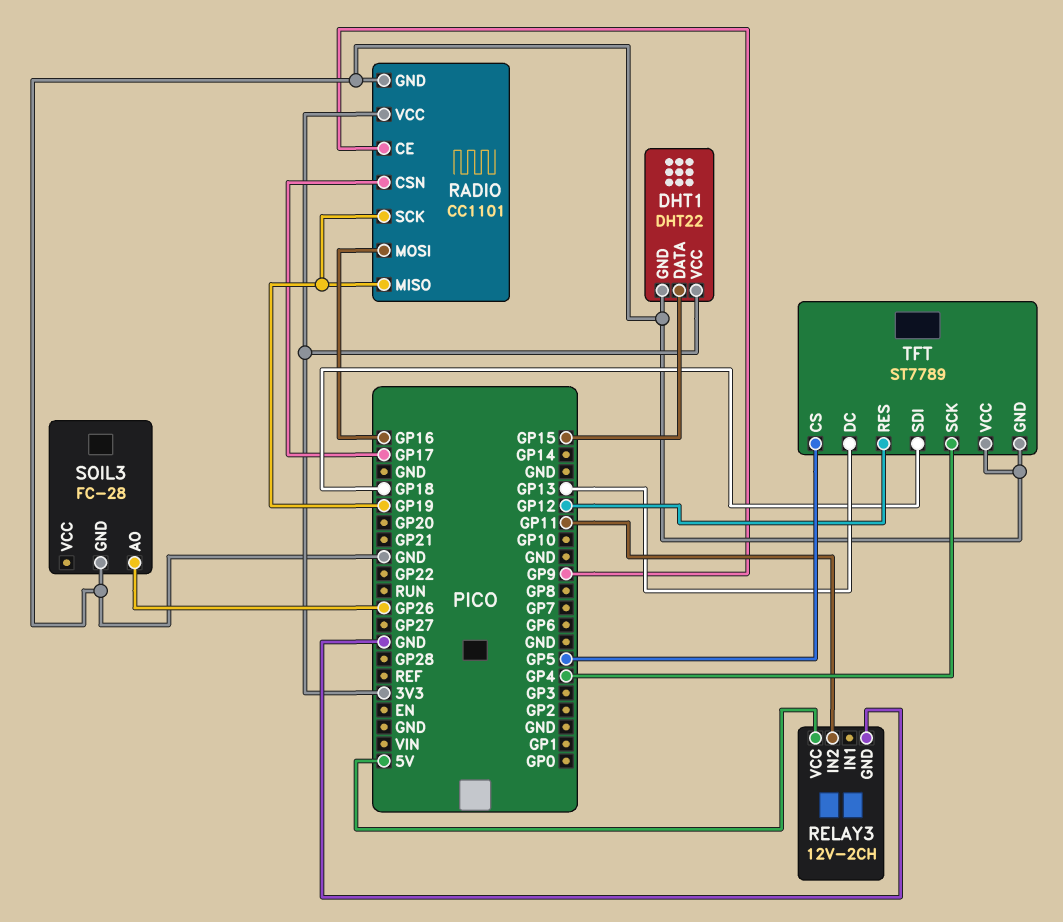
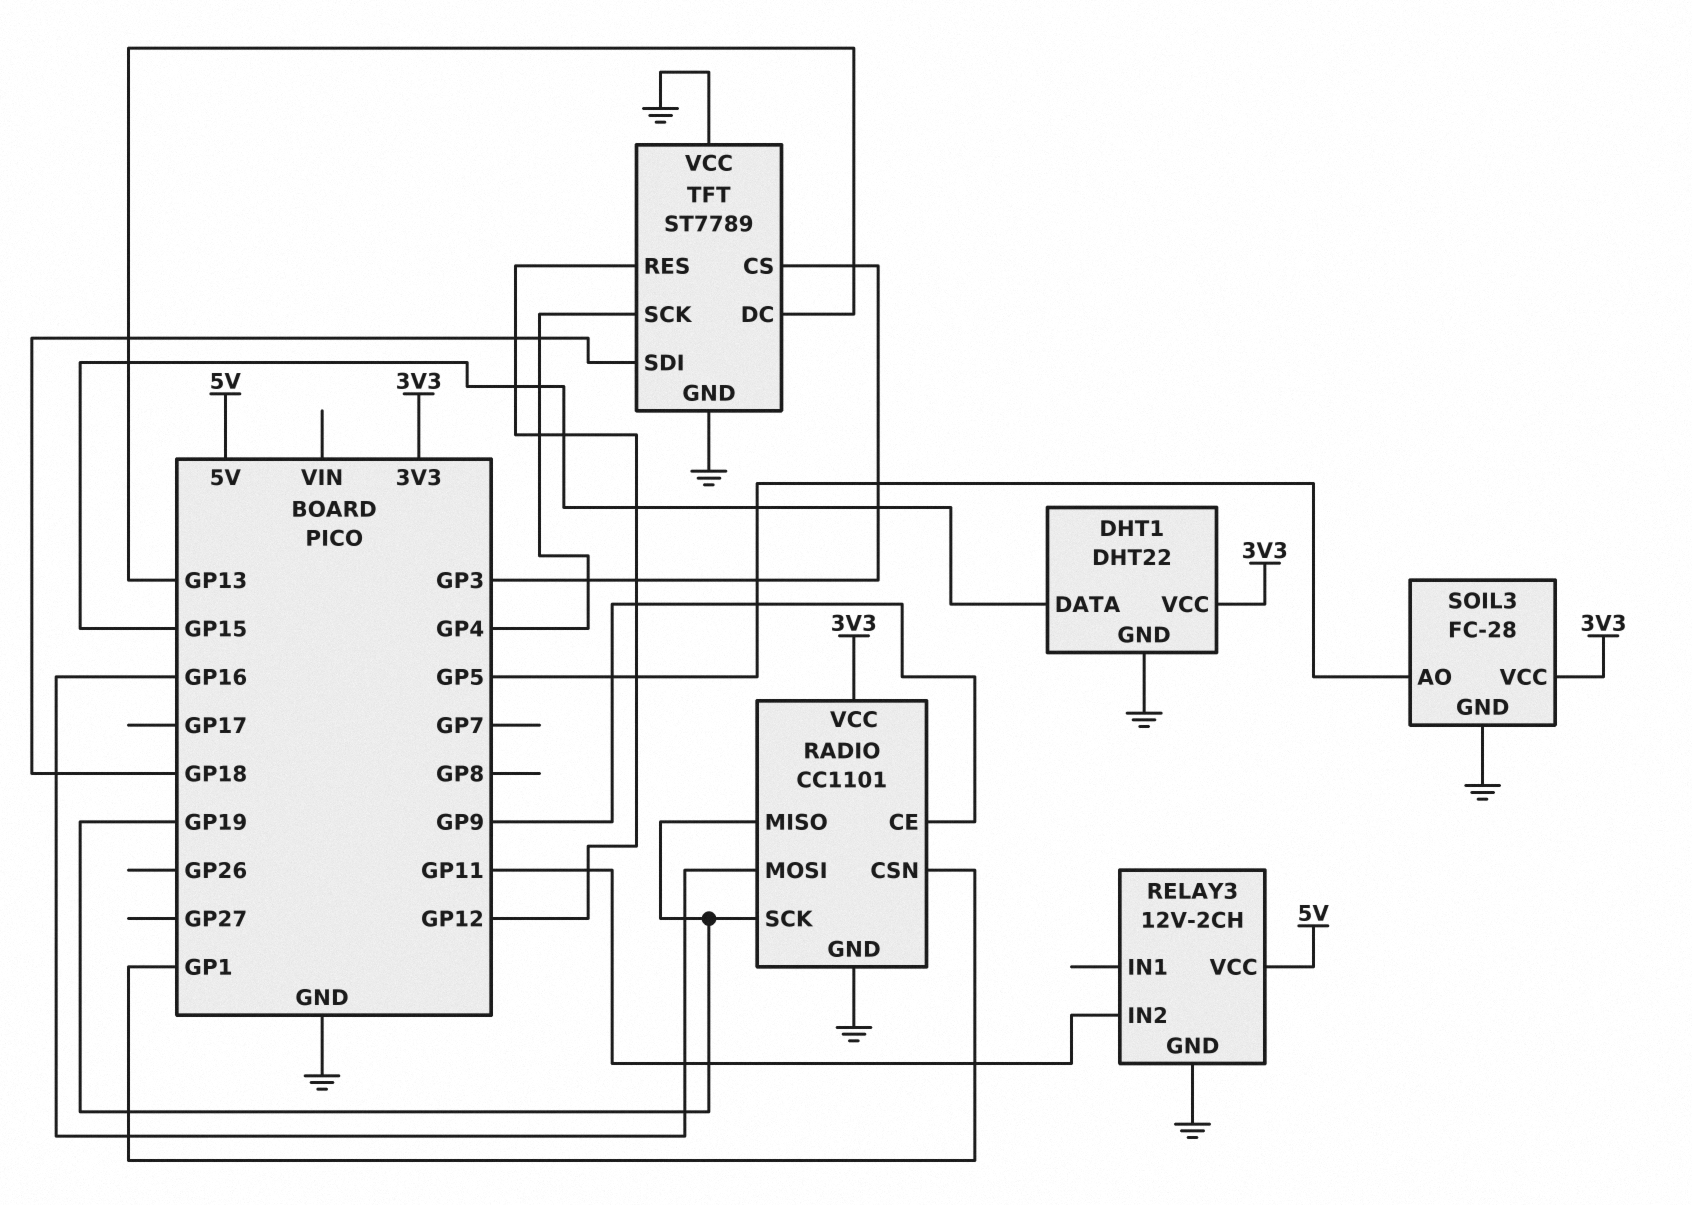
RADIO pin CSN: GP17 -> GP1
SOIL3 pin AO: GP26 -> GP5
SOIL3 pin VCC: none -> 3V3
TFT pin CS: GP5 -> GP3

